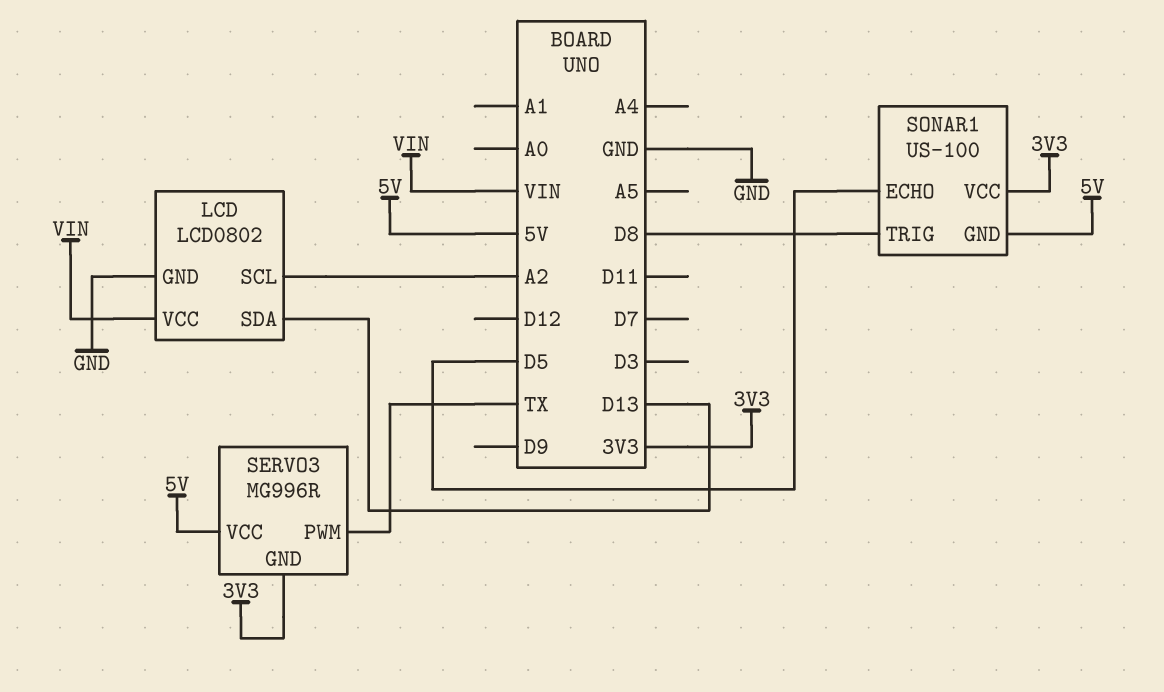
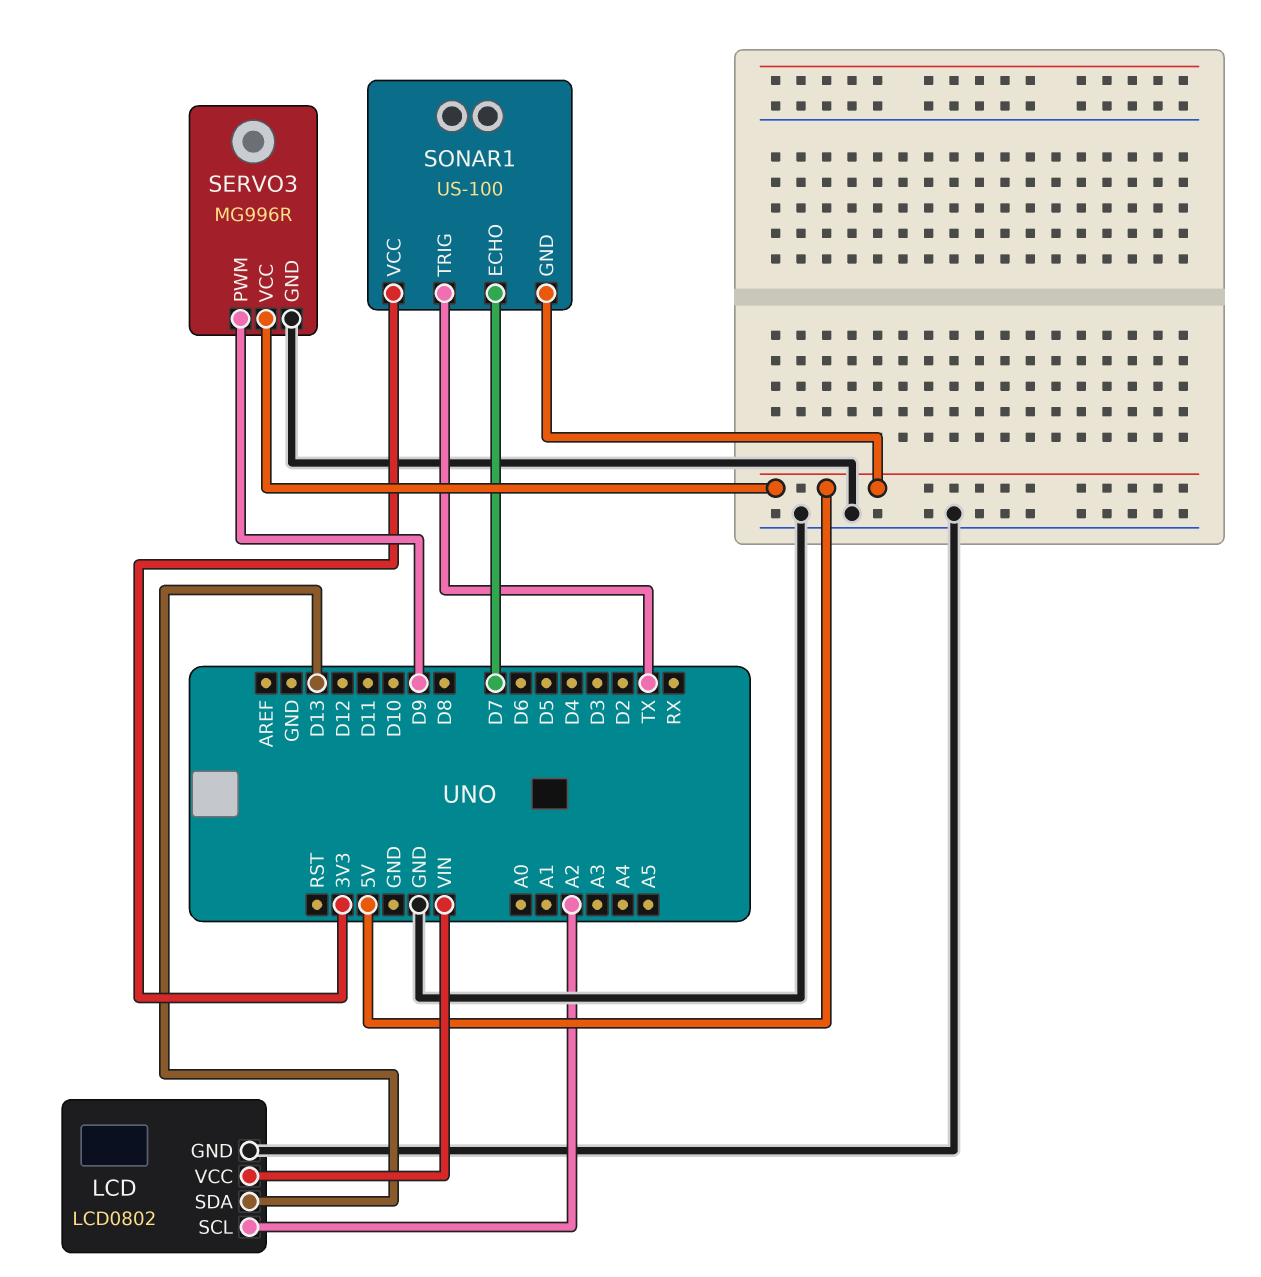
SERVO3 pin GND: 3V3 -> GND
SERVO3 pin PWM: TX -> D9
SONAR1 pin ECHO: D5 -> D7
SONAR1 pin TRIG: D8 -> TX

